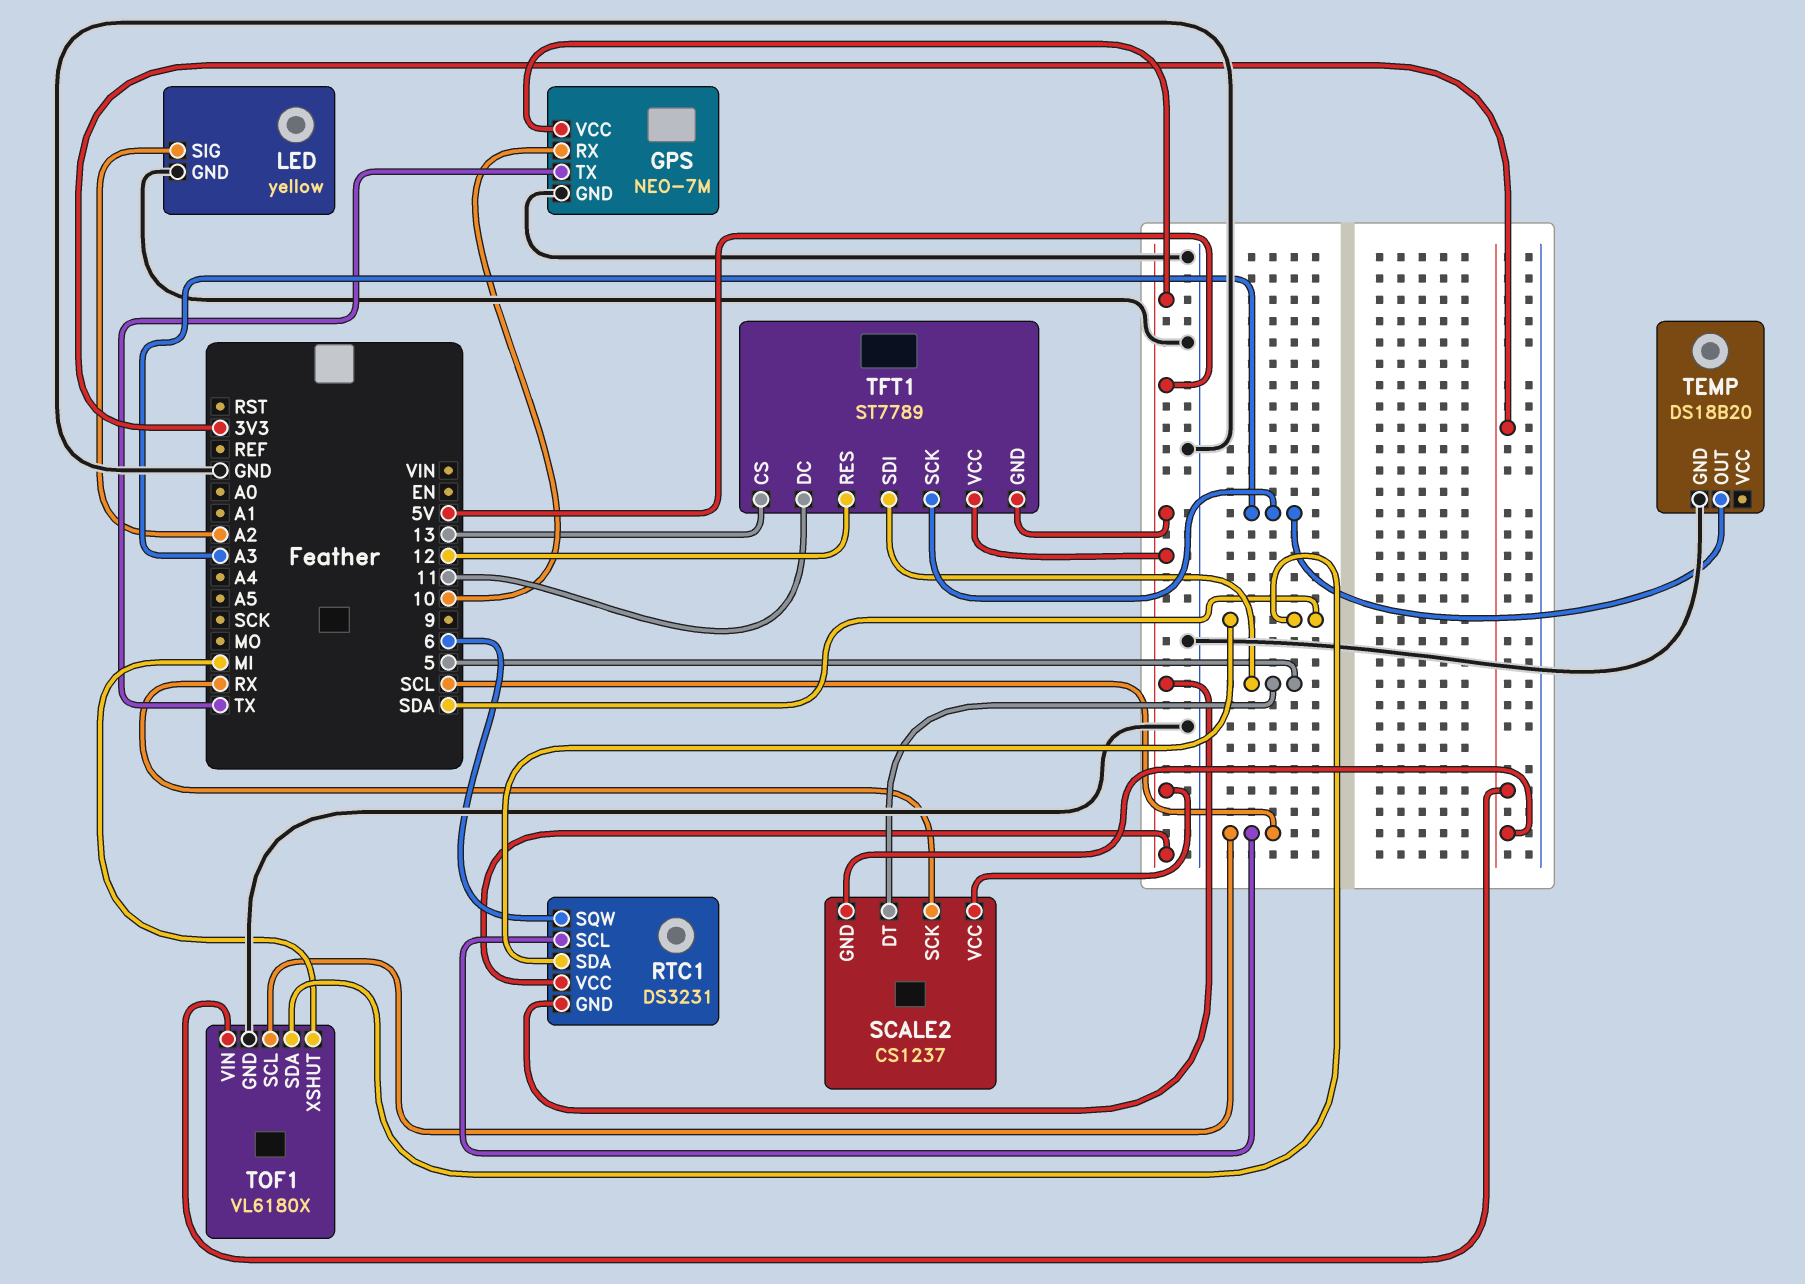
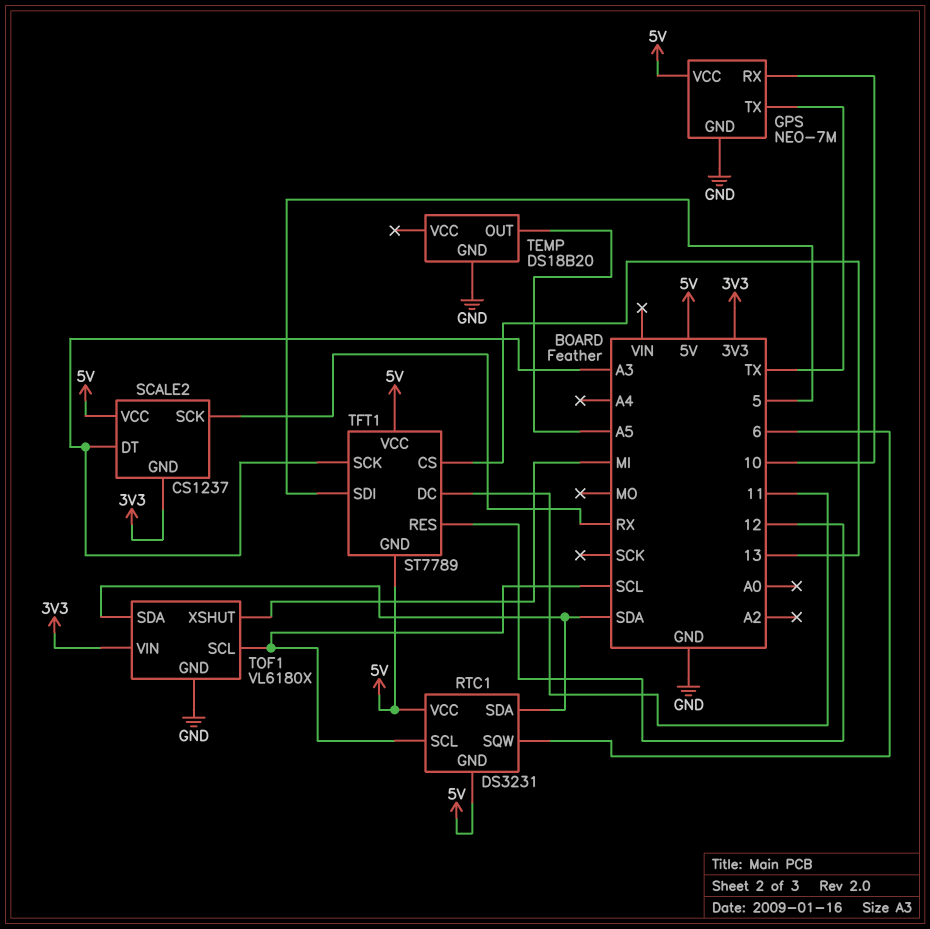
LED: yellow -> none
LED pin GND: GND -> none
LED pin SIG: A2 -> none
SCALE2 pin DT: 5 -> A3
TEMP pin OUT: A3 -> A5

